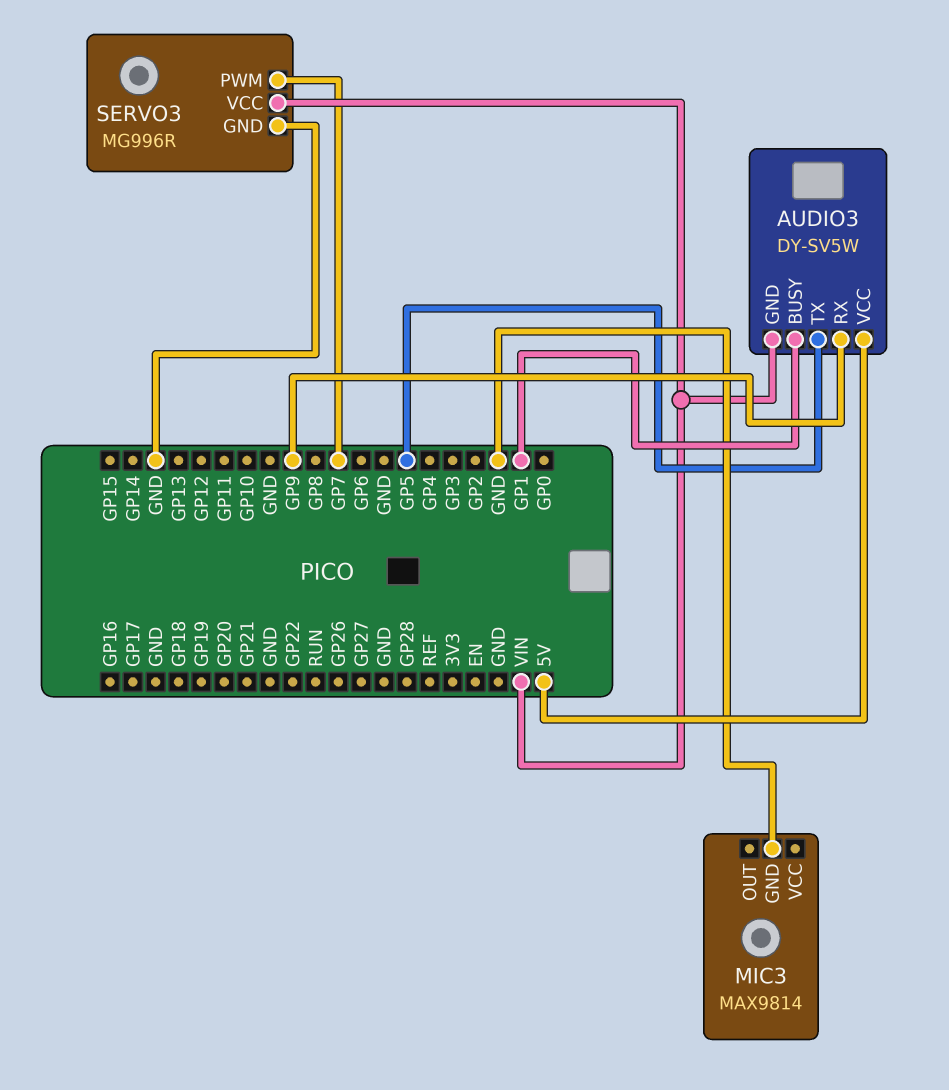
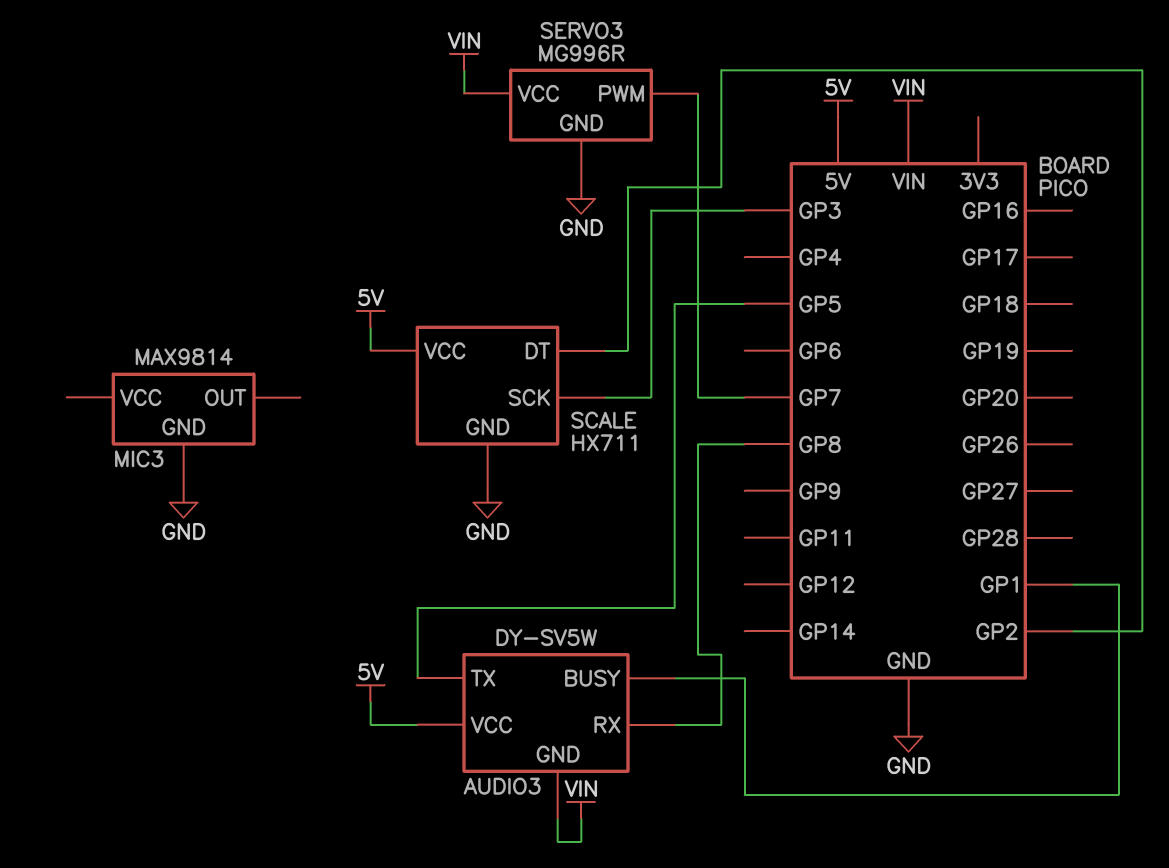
AUDIO3 pin RX: GP9 -> GP8
SCALE: none -> HX711
SCALE pin DT: none -> GP2
SCALE pin GND: none -> GND
SCALE pin SCK: none -> GP3
SCALE pin VCC: none -> 5V

